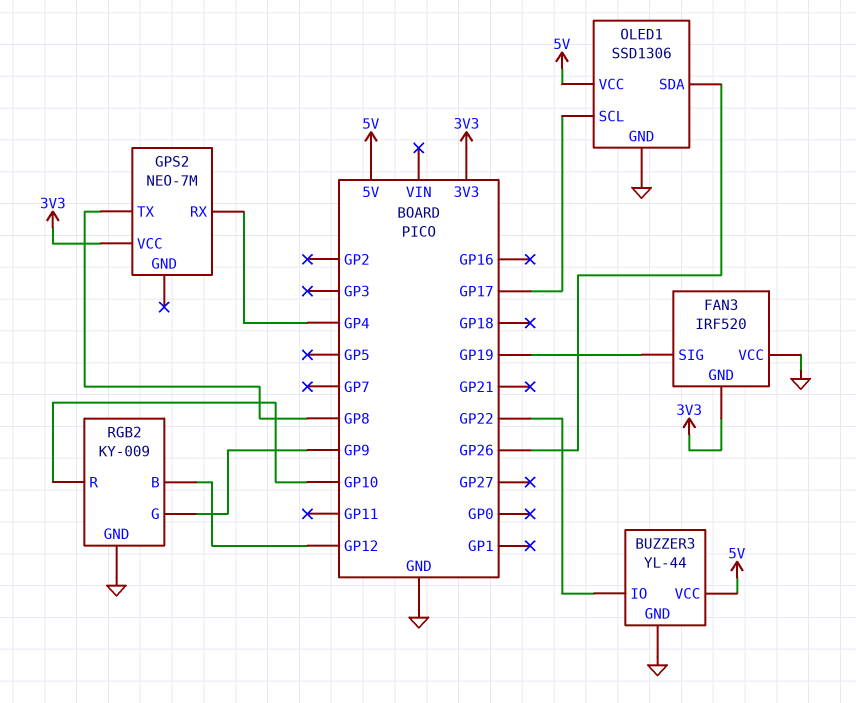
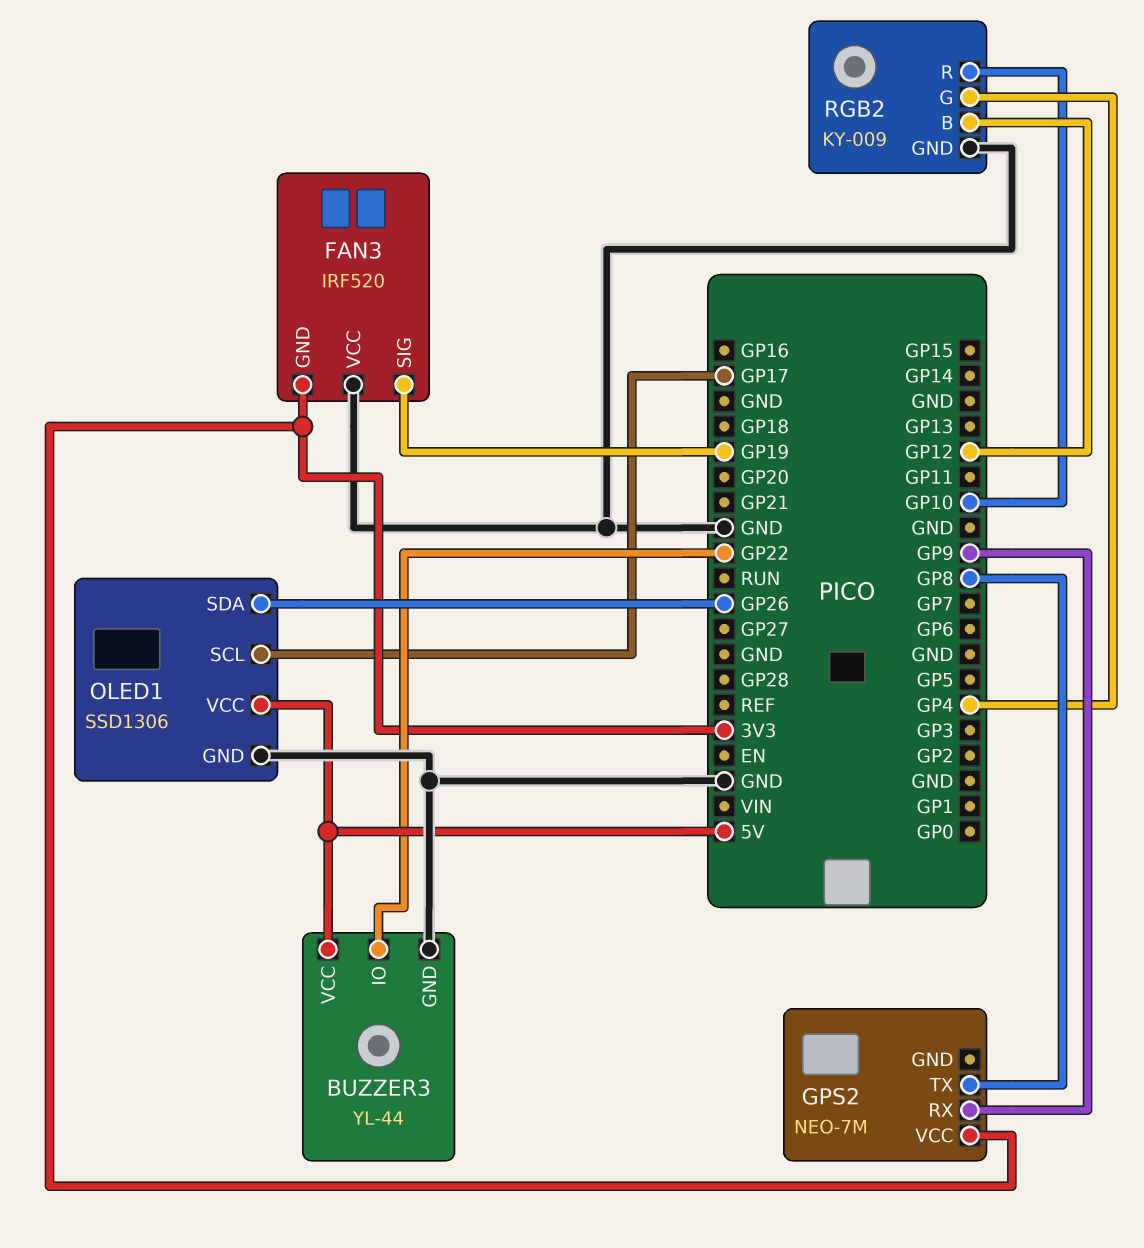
GPS2 pin RX: GP4 -> GP9
RGB2 pin G: GP9 -> GP4

